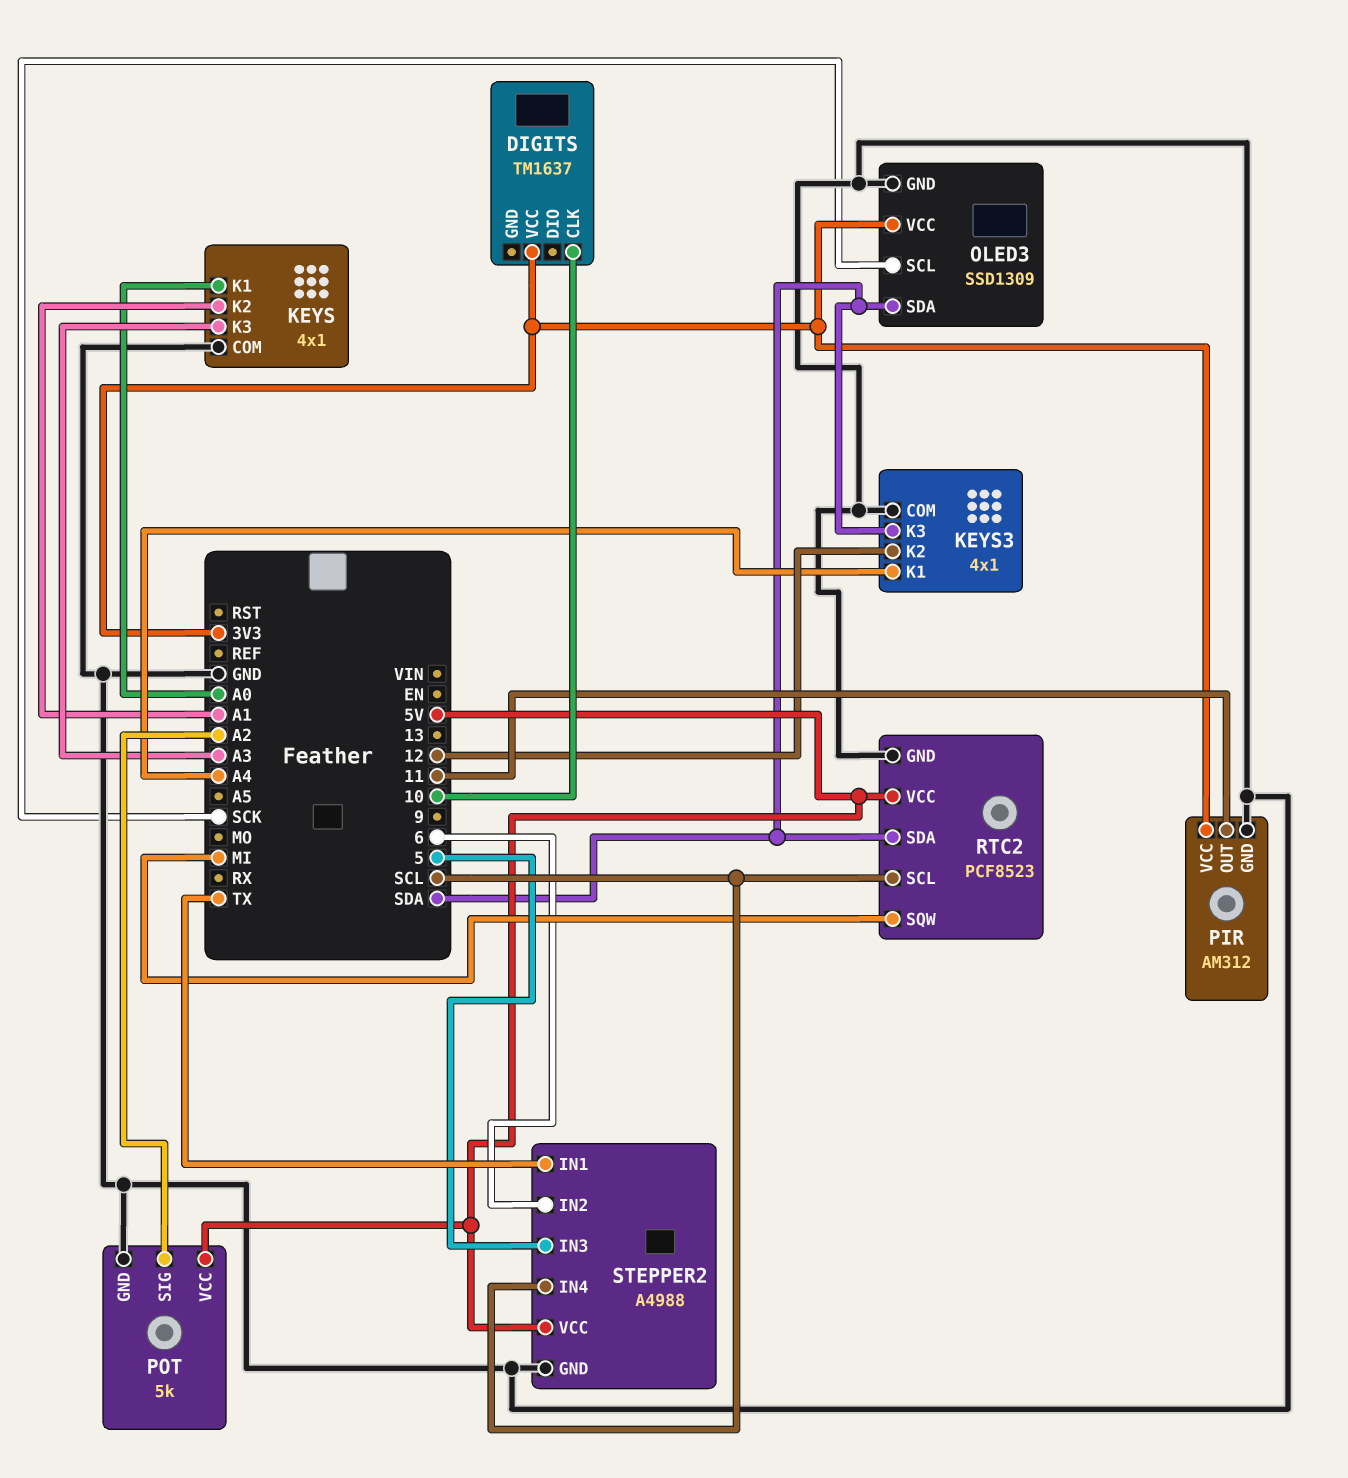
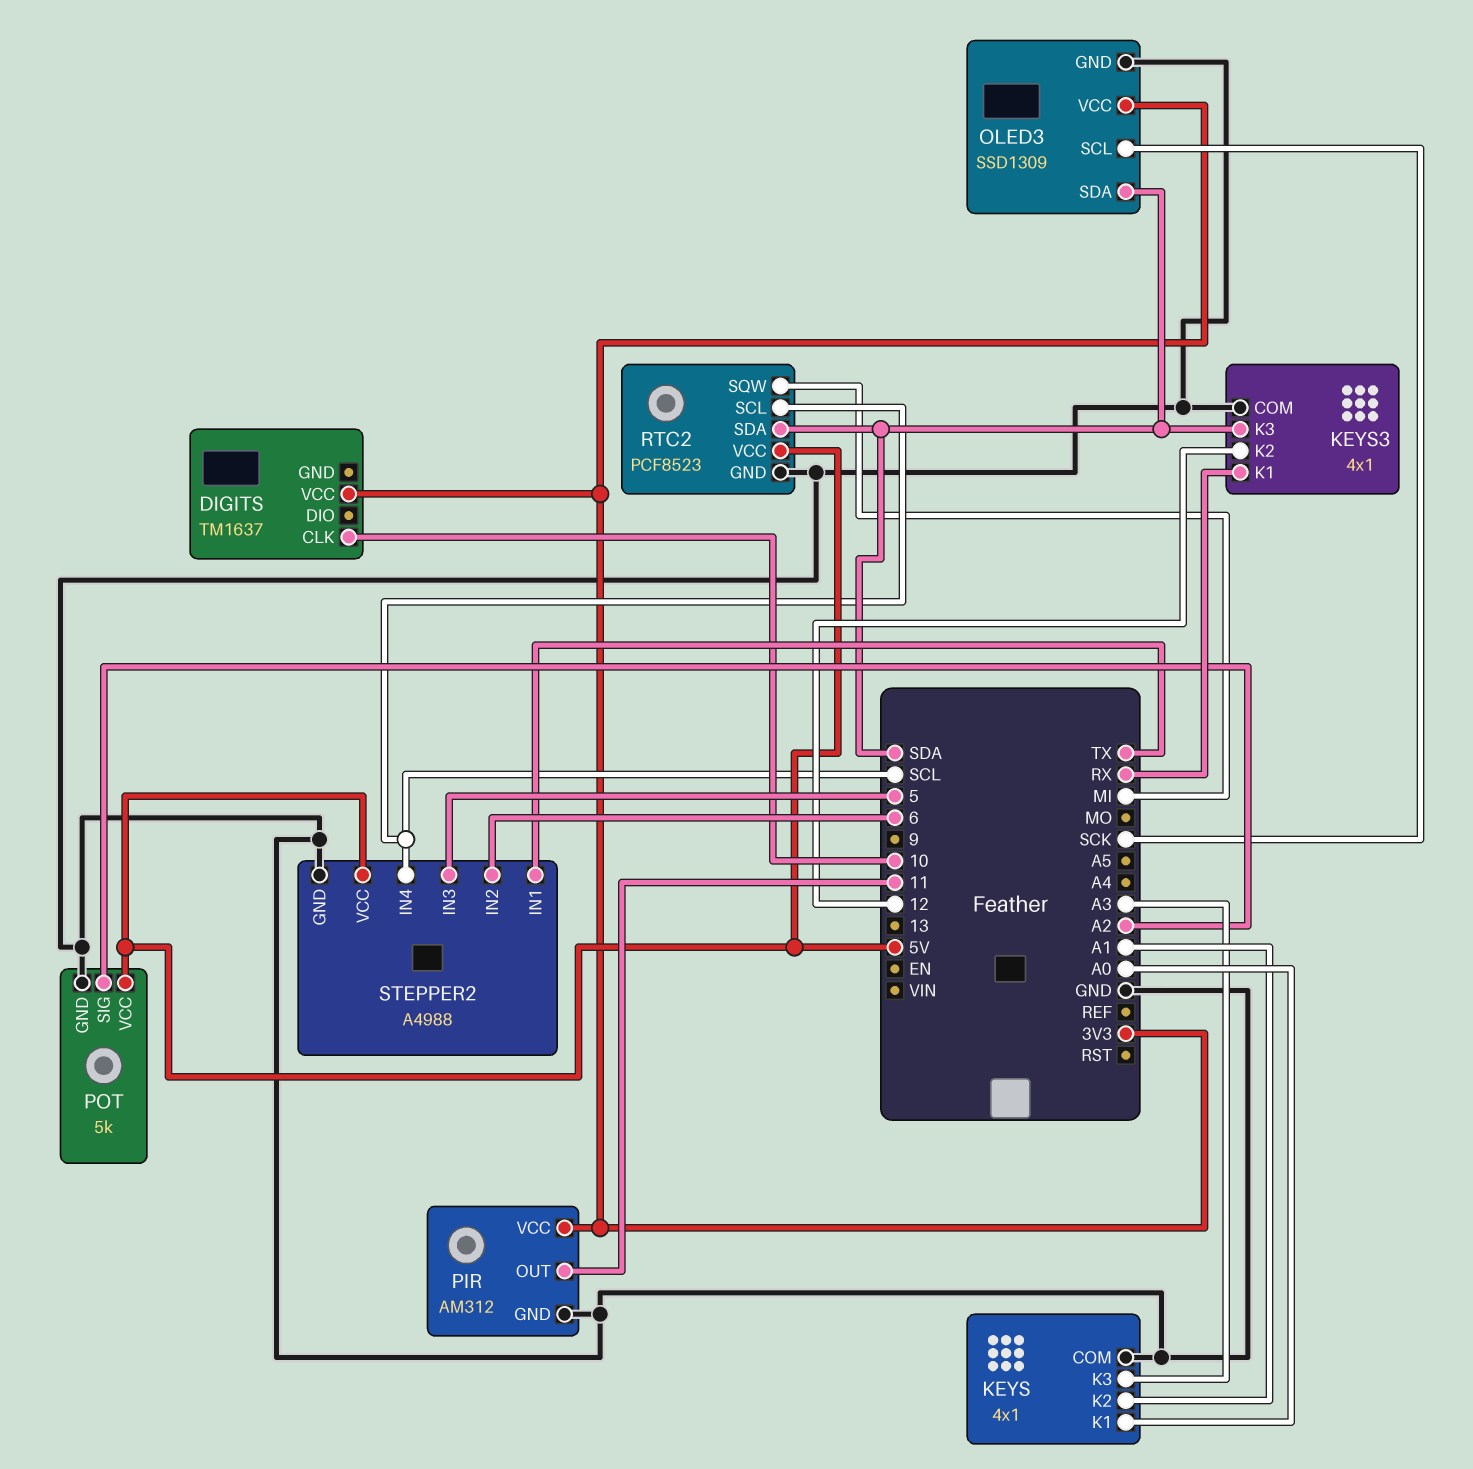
KEYS3 pin K1: A4 -> RX

